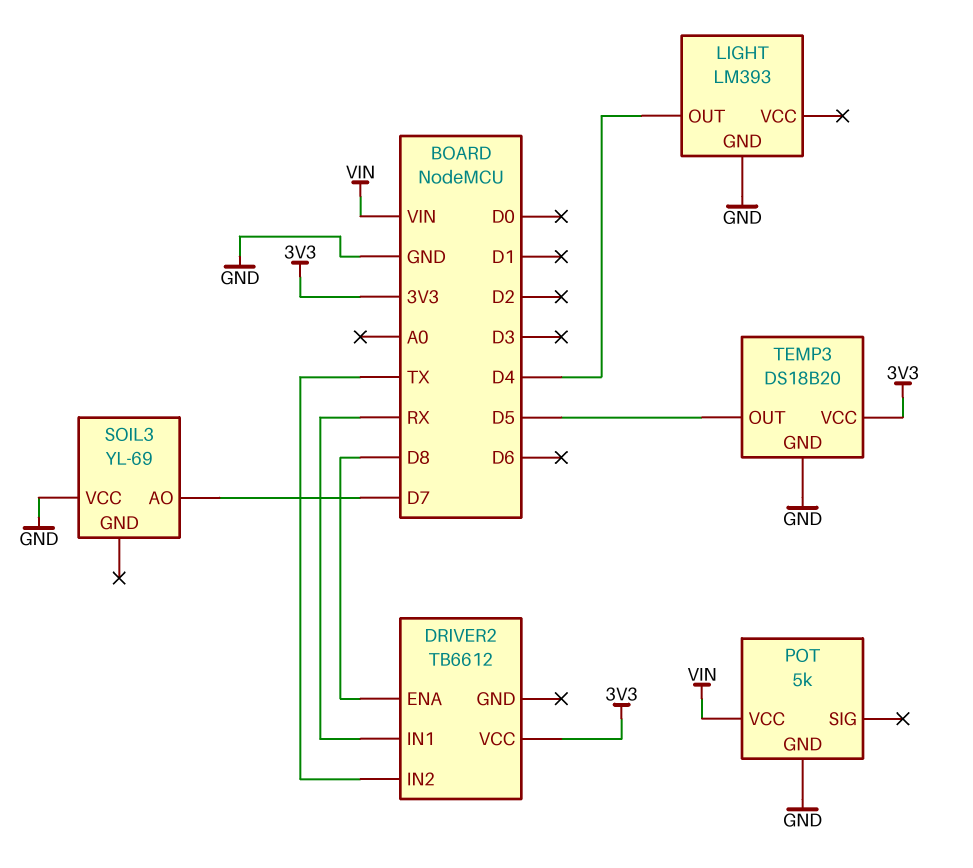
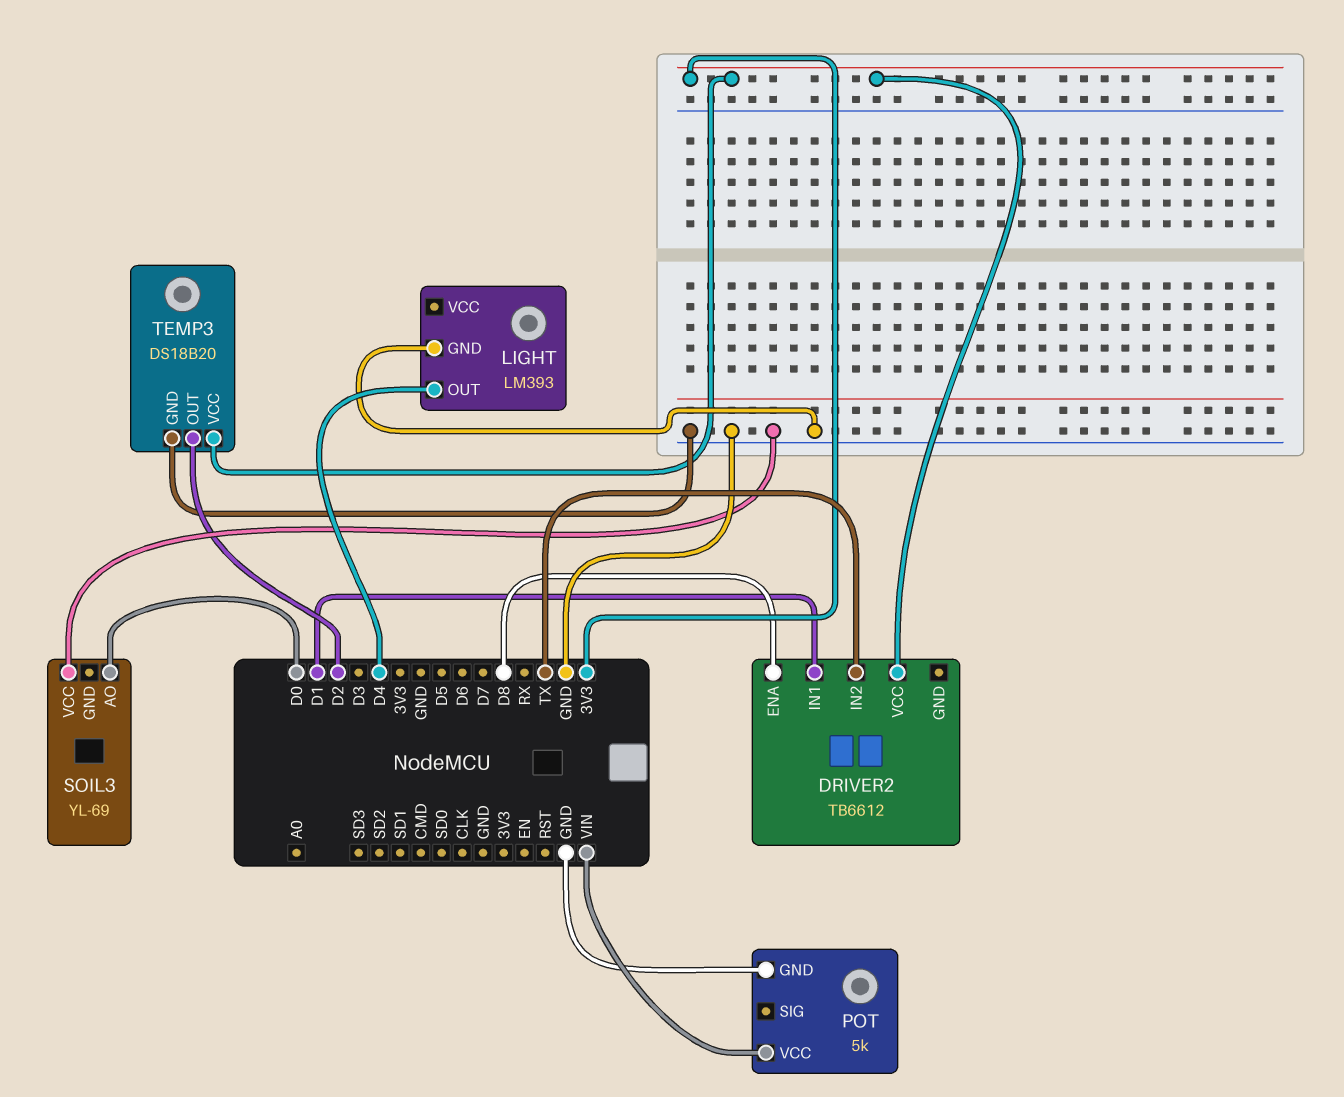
DRIVER2 pin IN1: RX -> D1
SOIL3 pin AO: D7 -> D0
TEMP3 pin OUT: D5 -> D2

